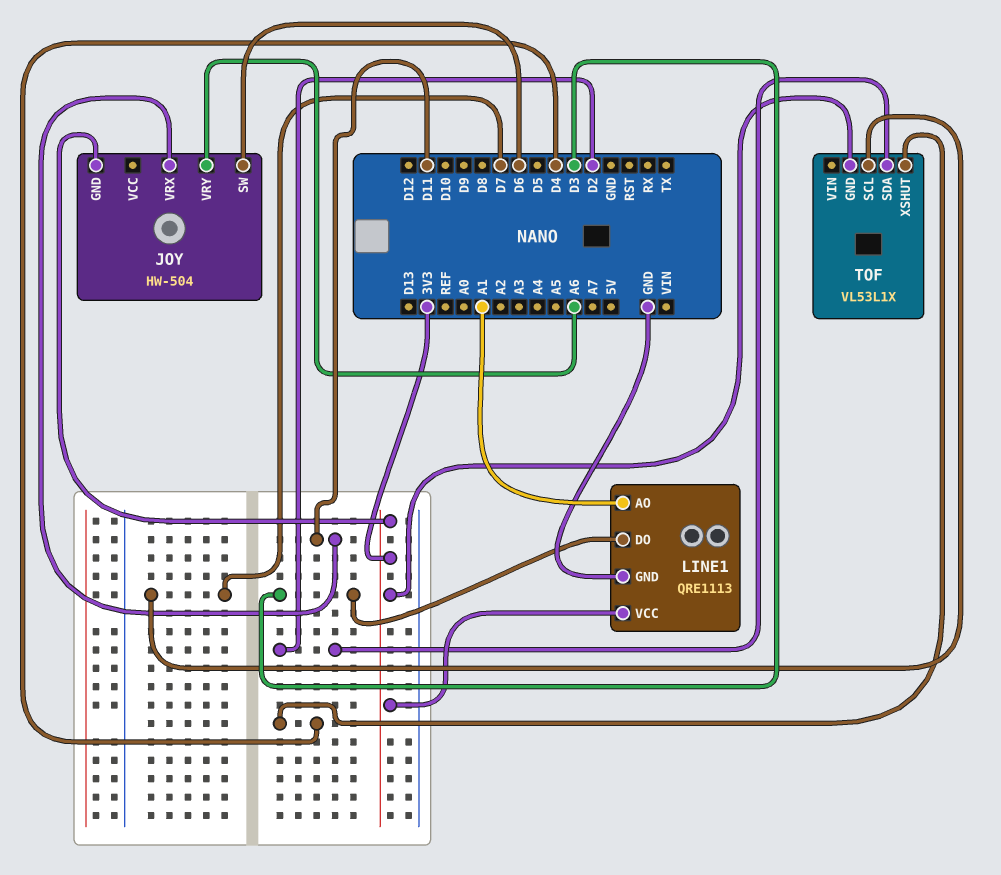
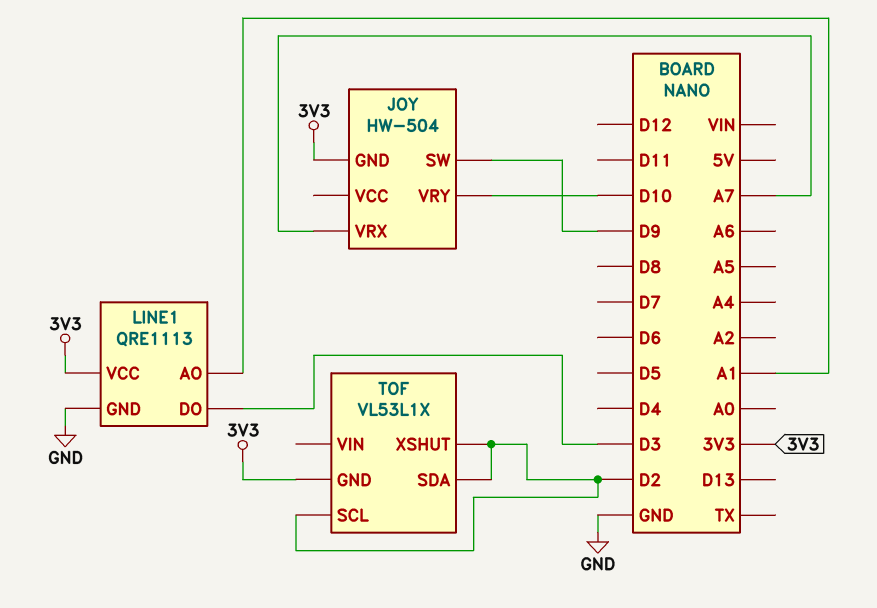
JOY pin SW: D6 -> D9
JOY pin VRX: D11 -> A7
JOY pin VRY: A6 -> D10
TOF pin SCL: D7 -> D2
TOF pin XSHUT: D4 -> D2

